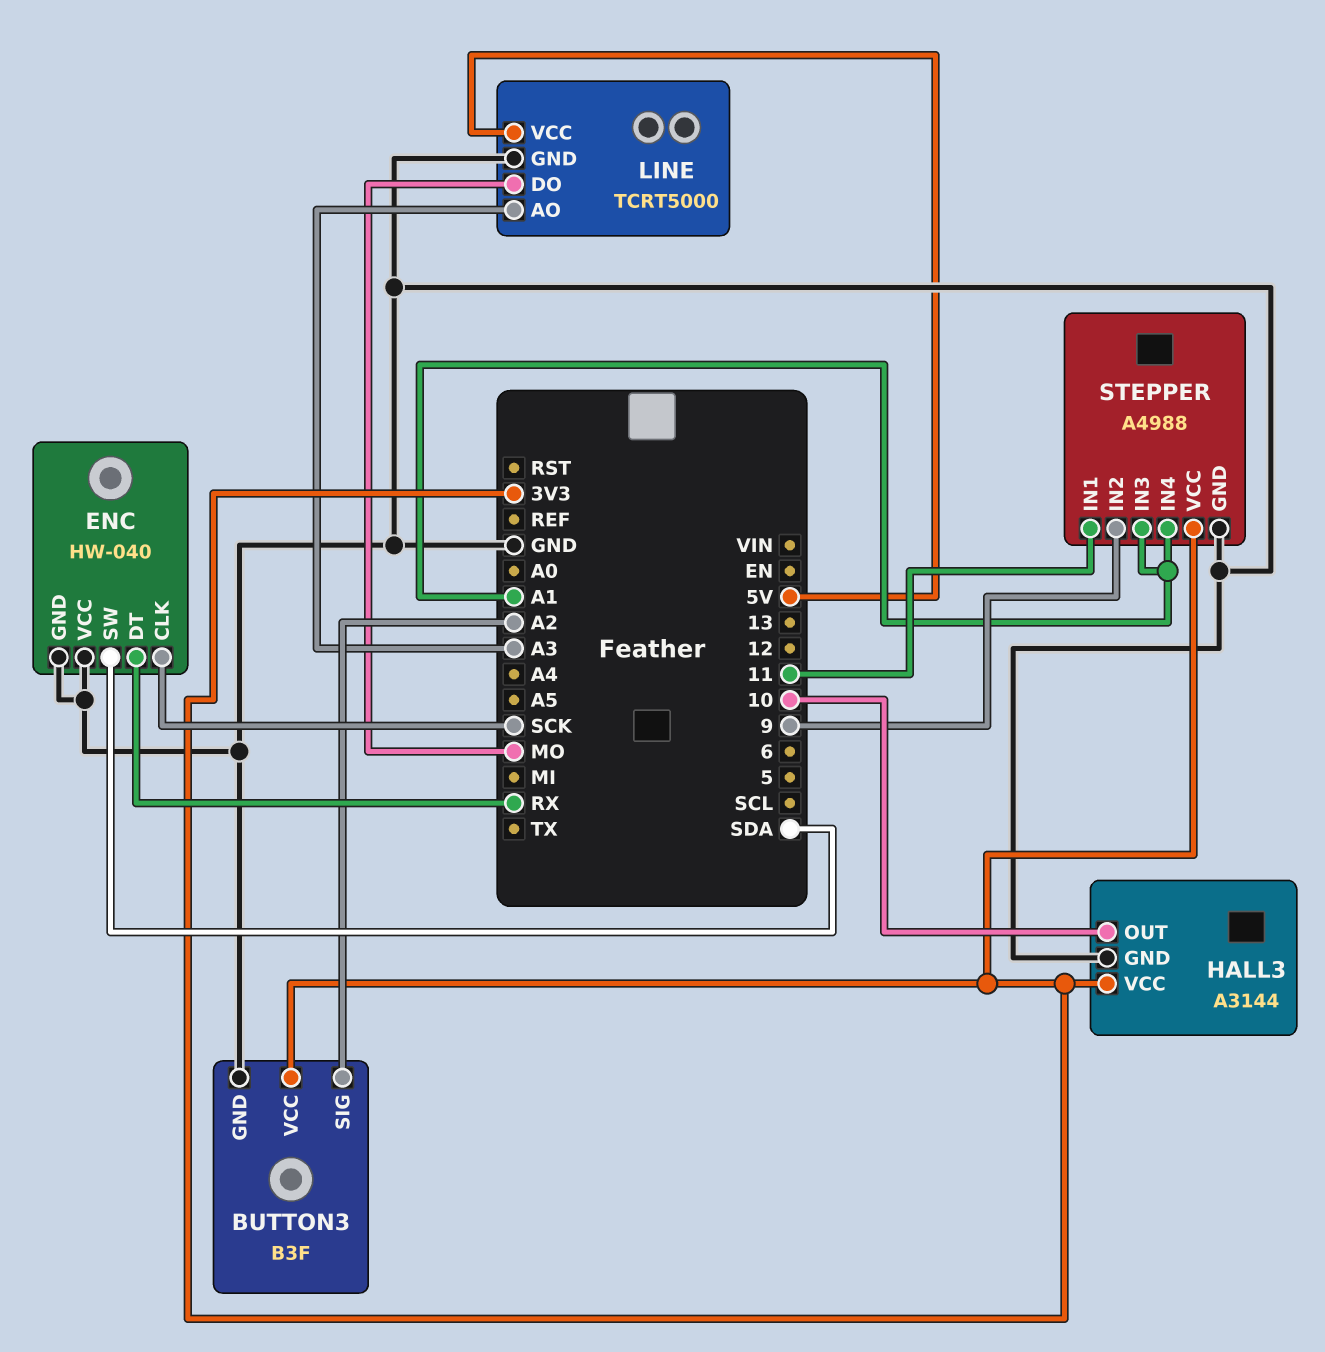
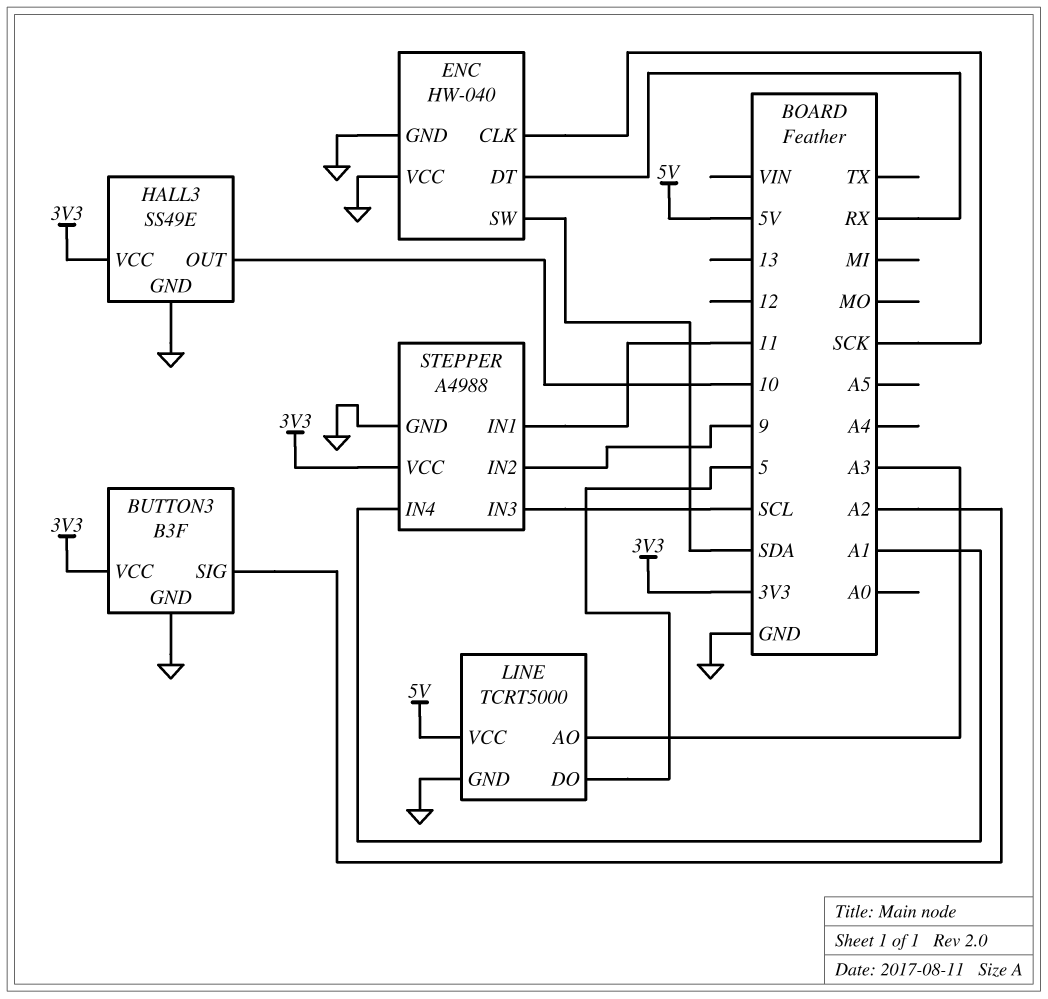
HALL3: A3144 -> SS49E
LINE pin DO: MO -> 5
STEPPER pin IN3: A1 -> SCL

